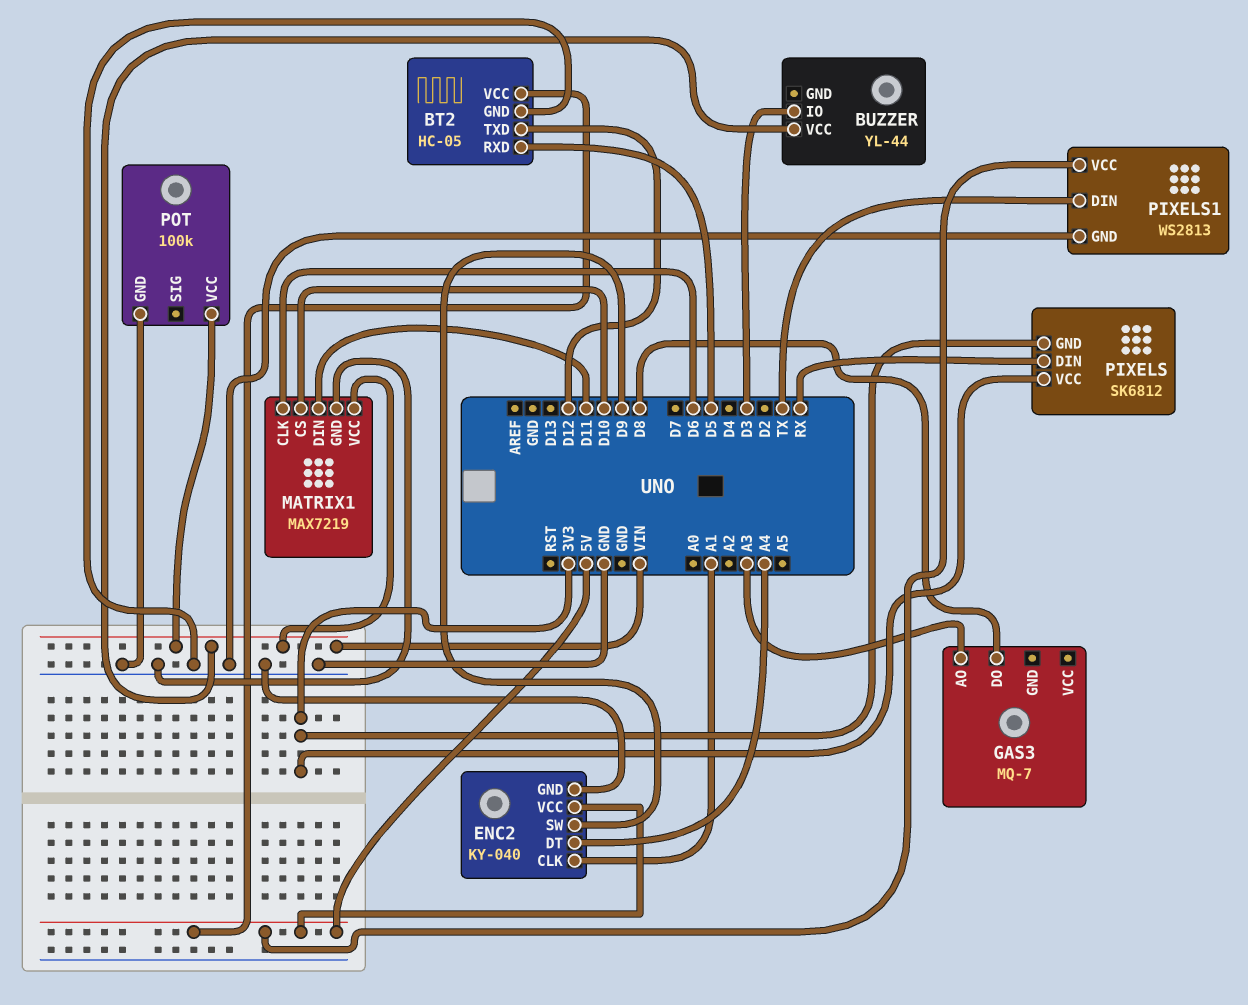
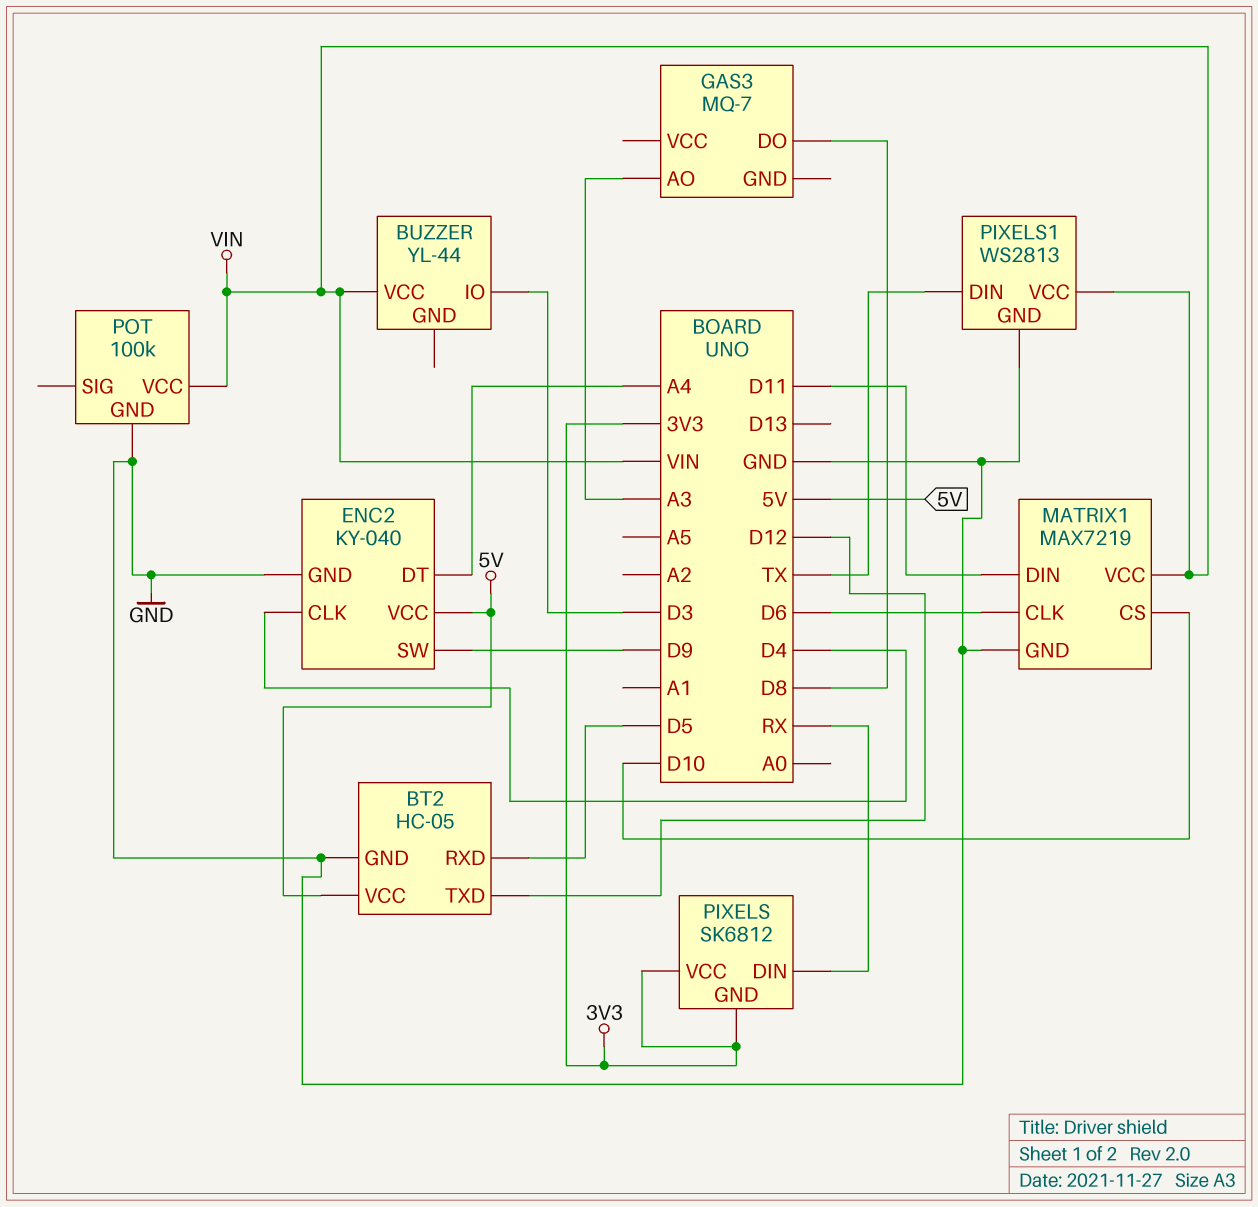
ENC2 pin CLK: A1 -> D4
PIXELS1 pin VCC: 5V -> VIN

